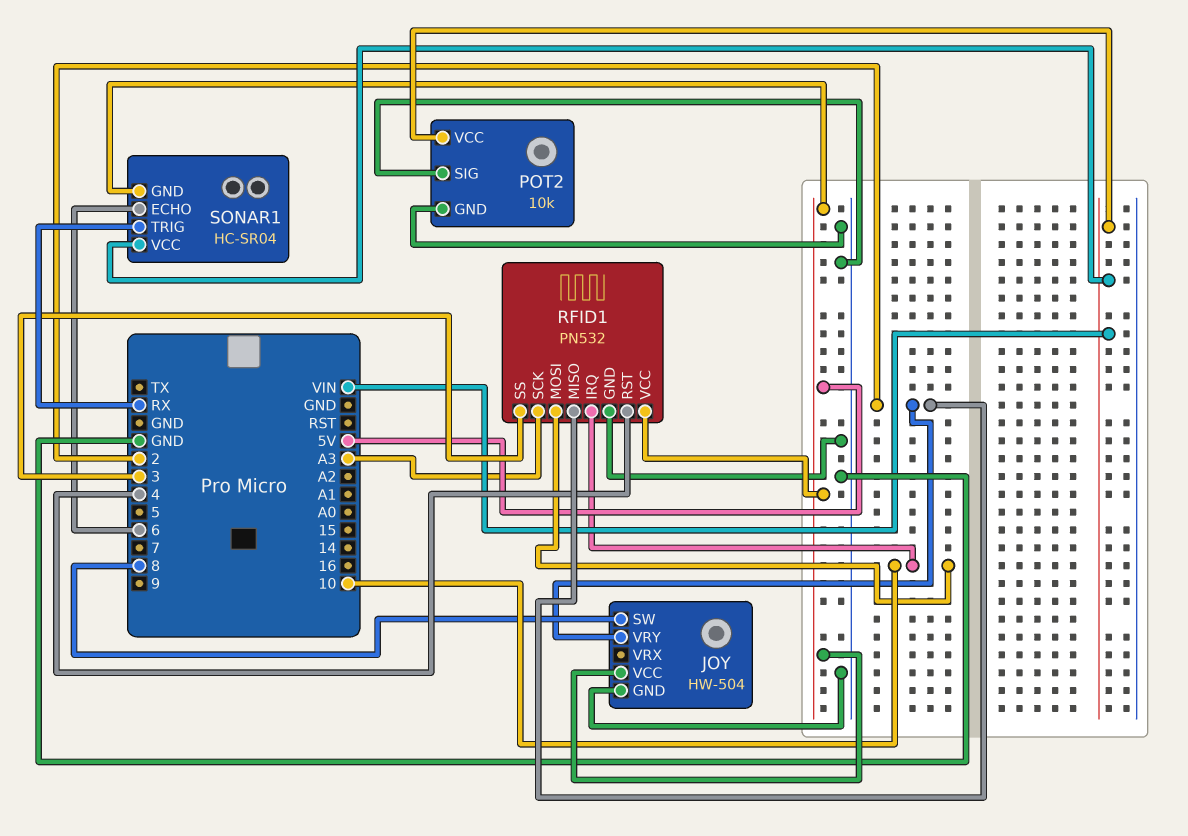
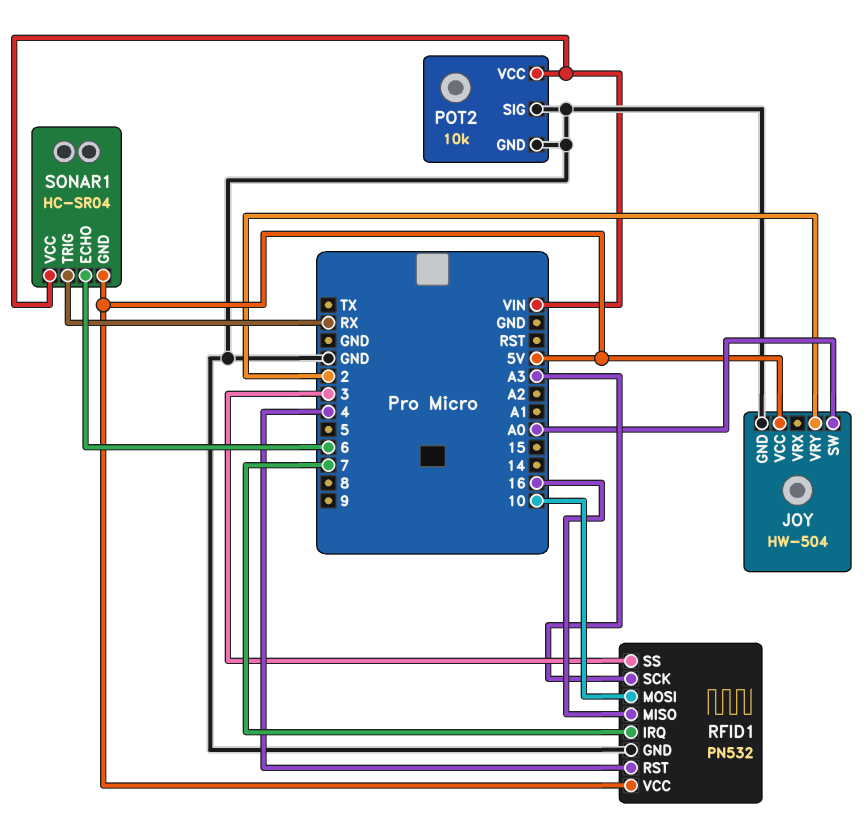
JOY pin SW: 8 -> A0
RFID1 pin IRQ: 10 -> 7
RFID1 pin MISO: 2 -> 16

